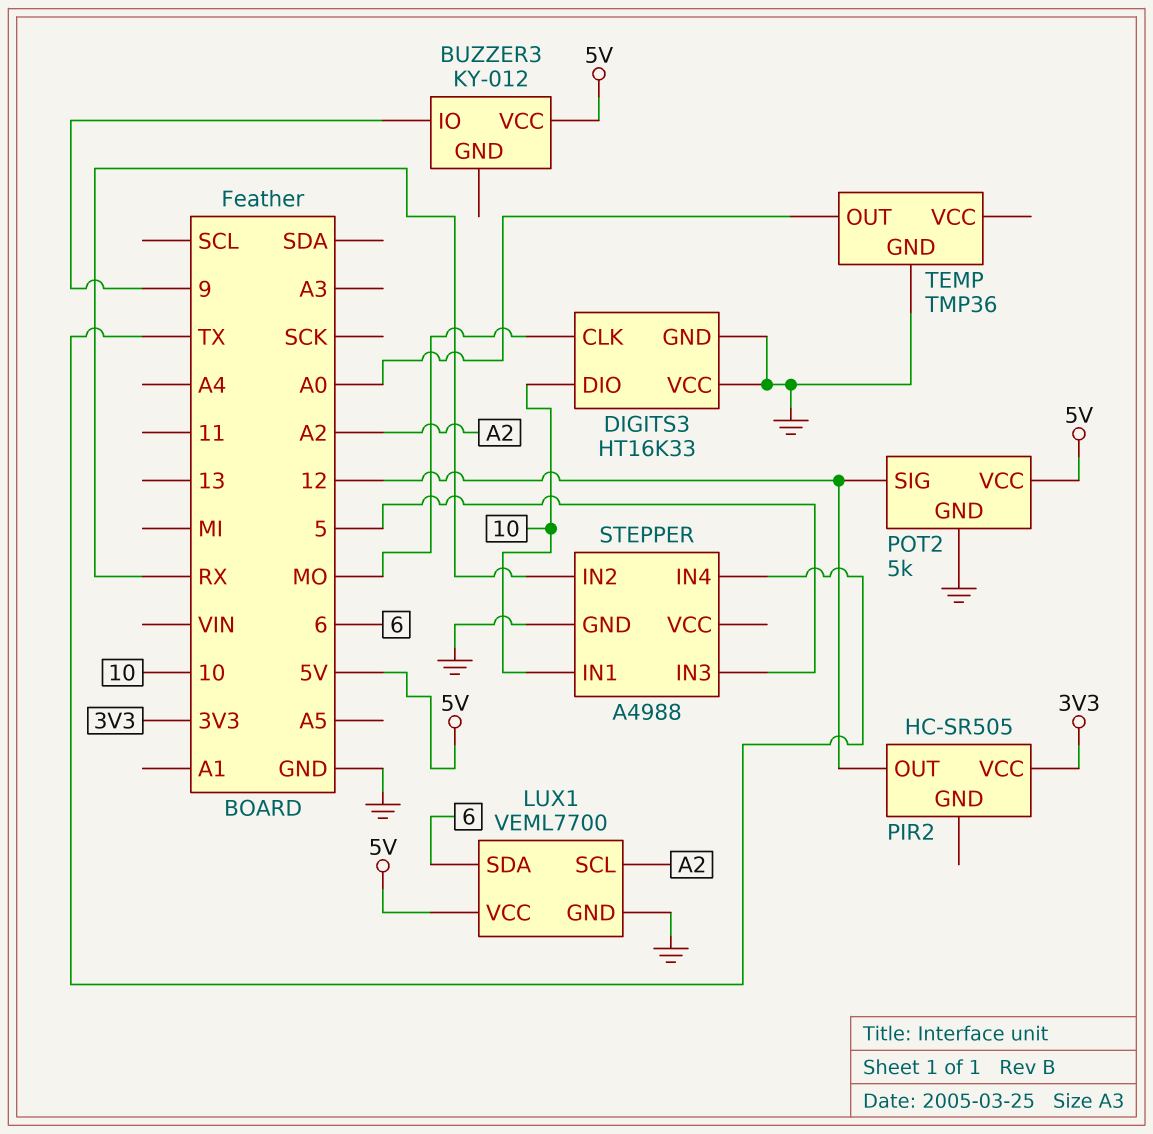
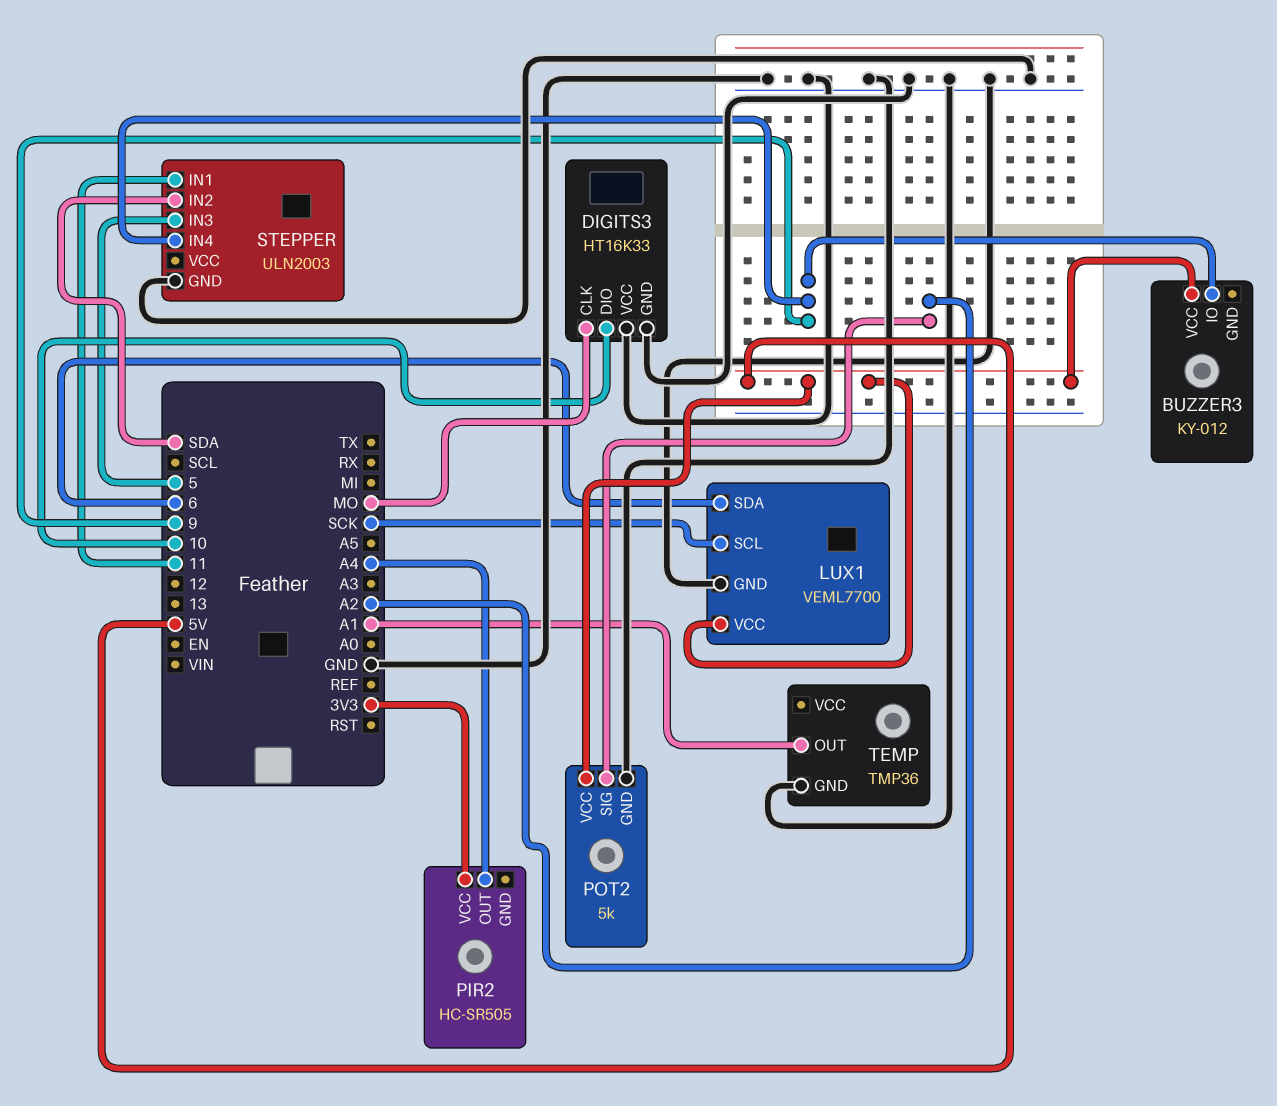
LUX1 pin SCL: A2 -> SCK
PIR2 pin OUT: 12 -> A4
POT2 pin SIG: 12 -> A2
STEPPER: A4988 -> ULN2003
STEPPER pin IN1: 10 -> 11
STEPPER pin IN2: RX -> SDA
STEPPER pin IN4: TX -> 9
TEMP pin OUT: A0 -> A1

